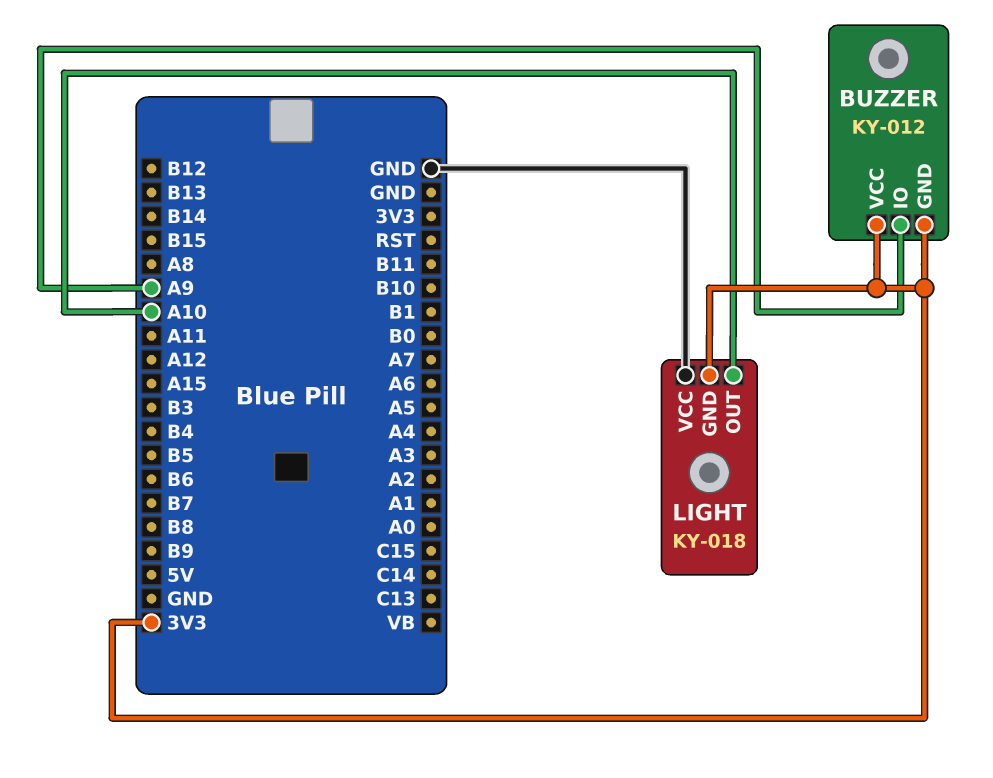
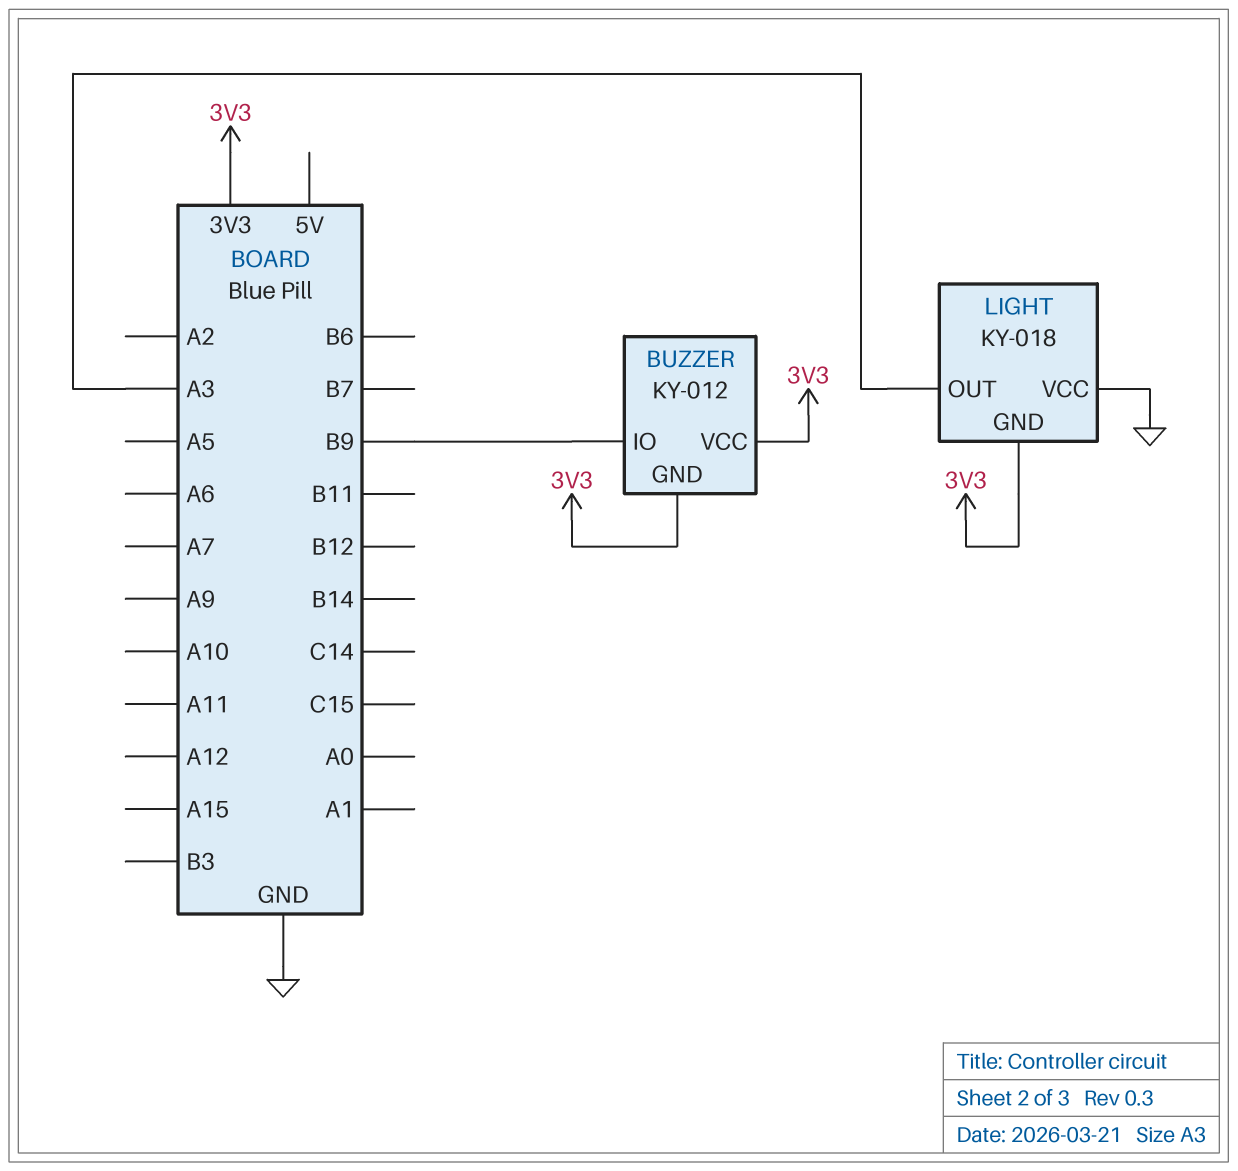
BUZZER pin IO: A9 -> B9
LIGHT pin OUT: A10 -> A3

